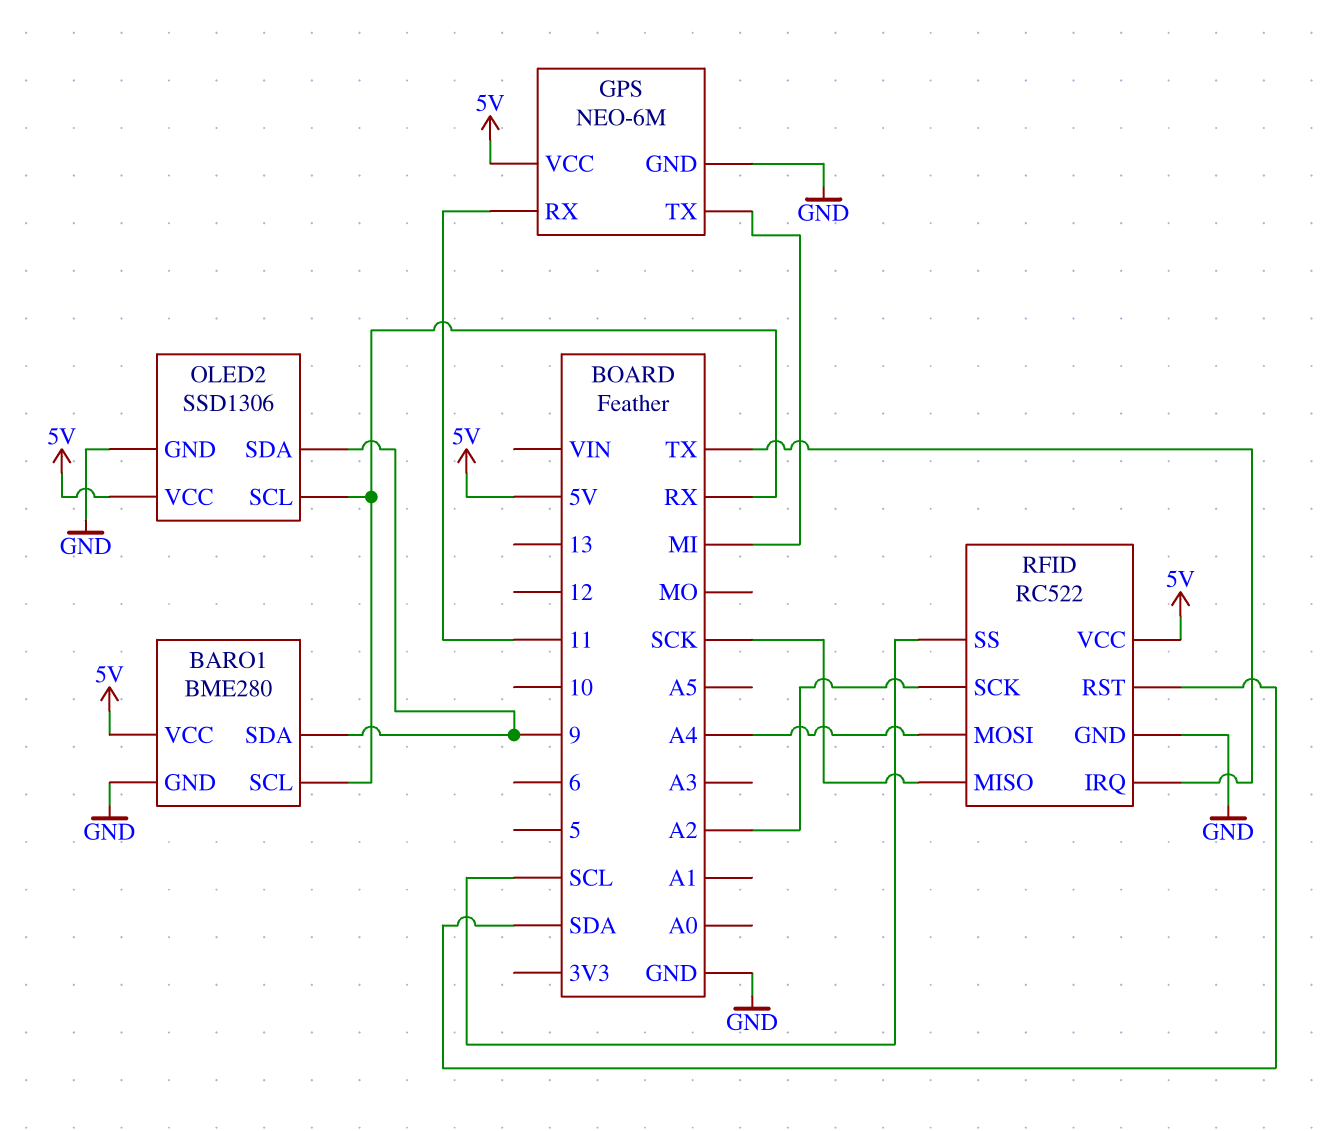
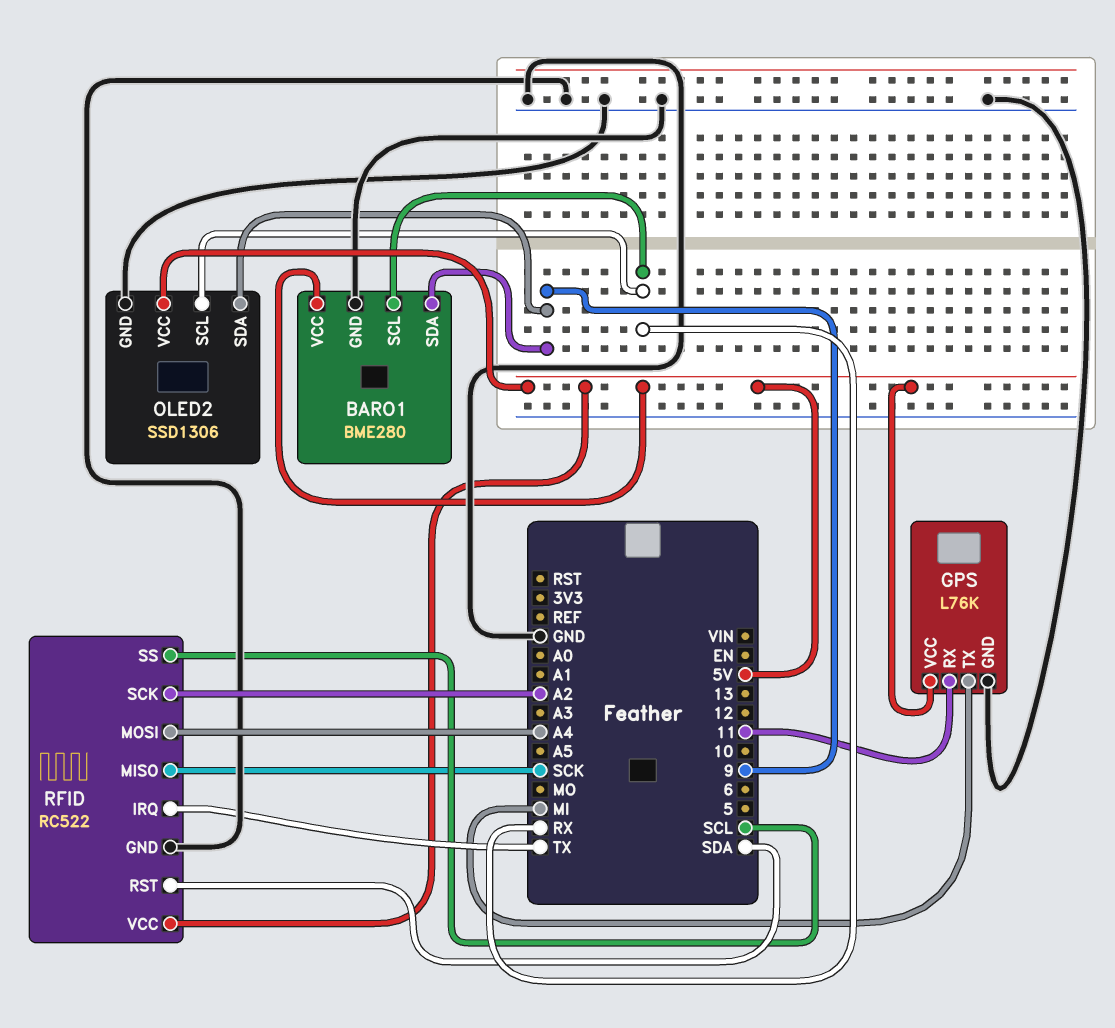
GPS: NEO-6M -> L76K

